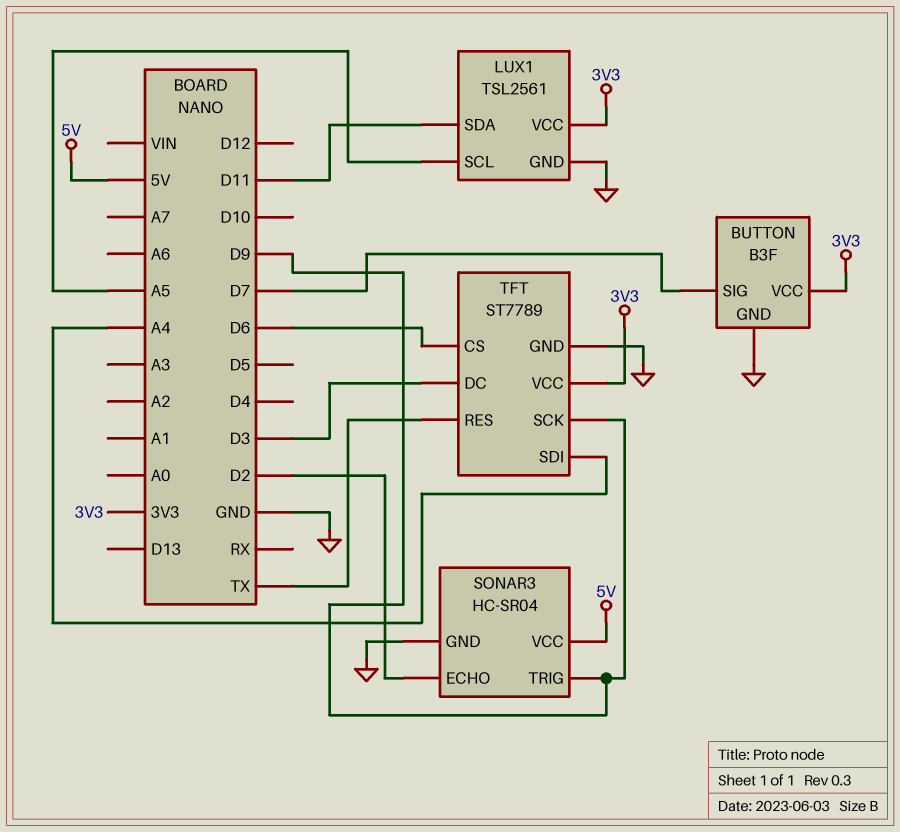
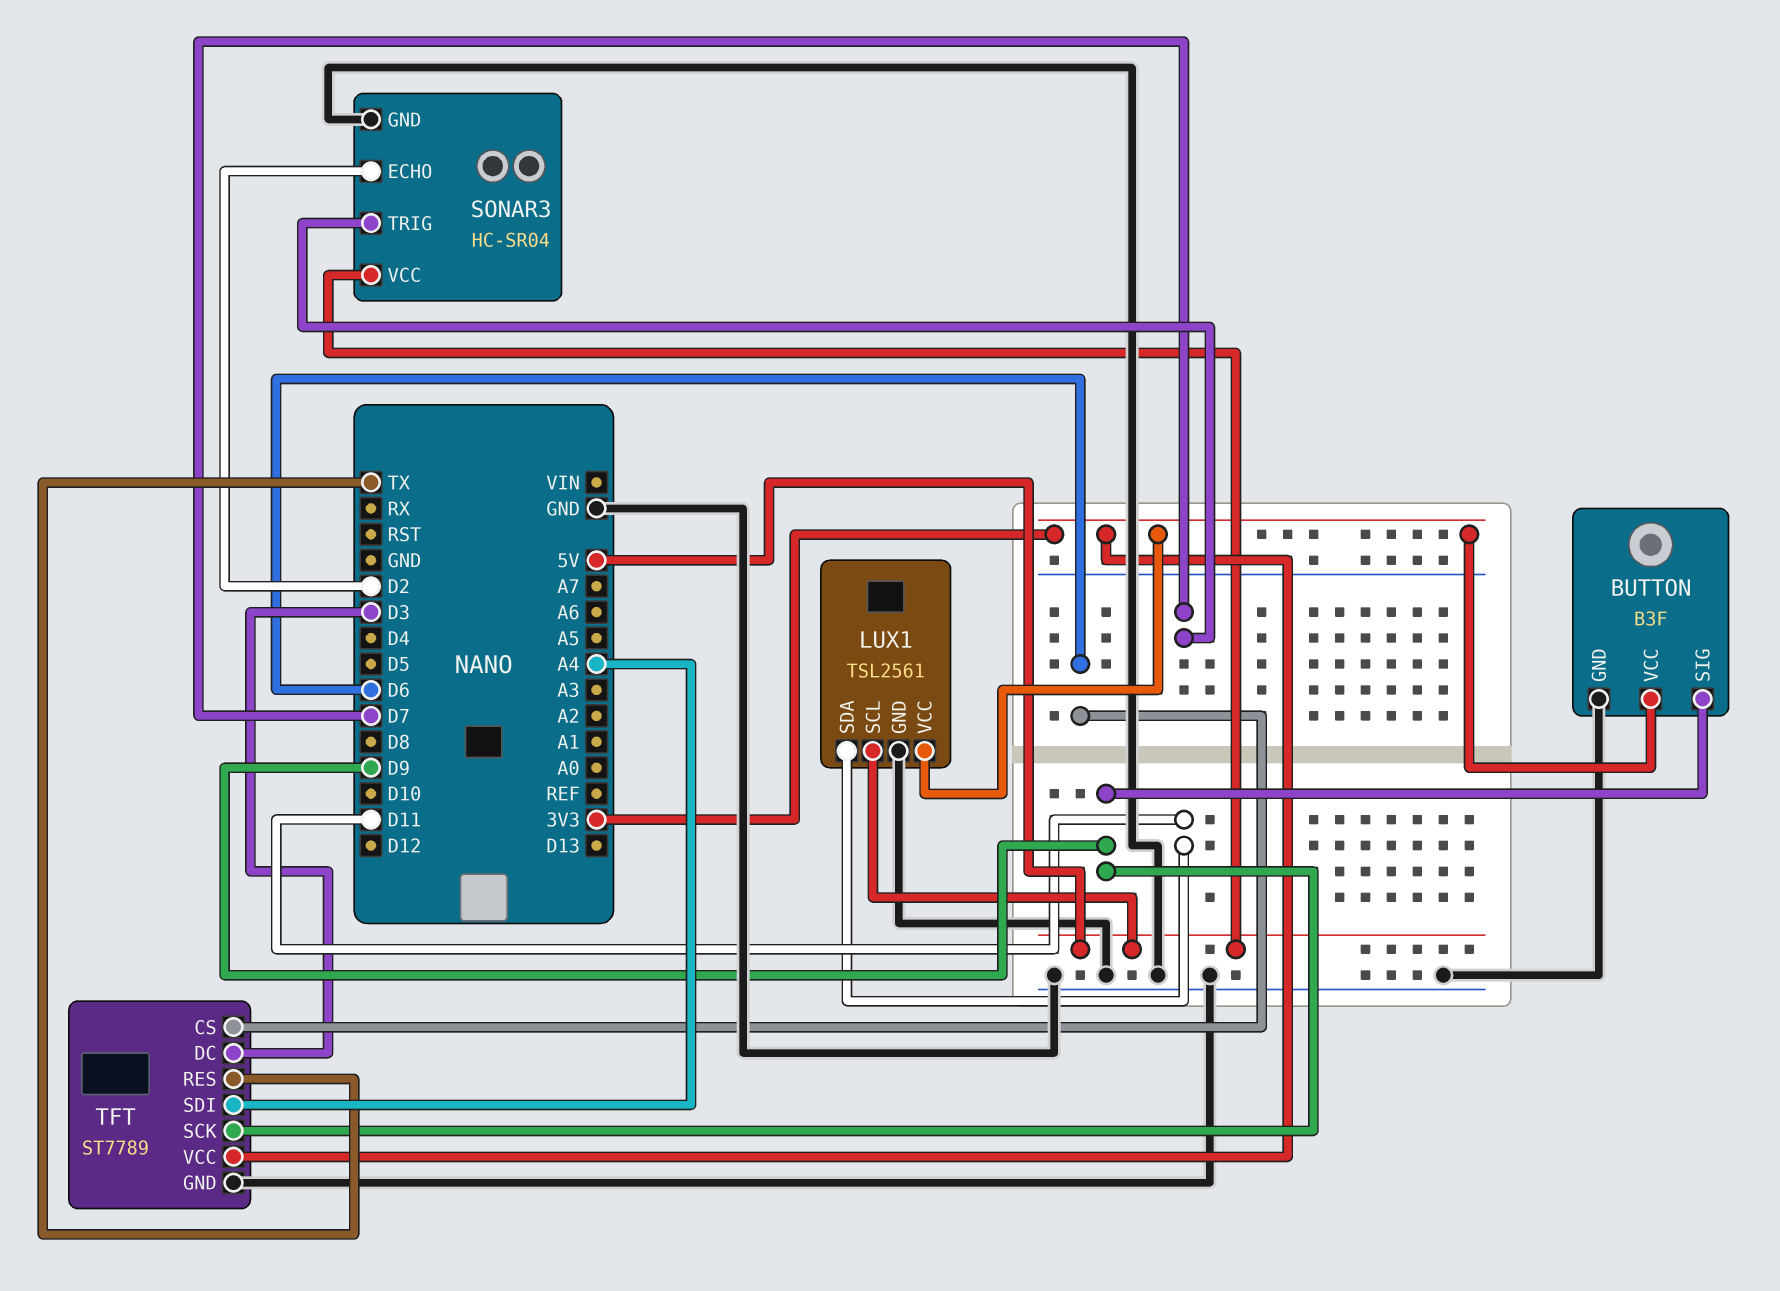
BUTTON pin SIG: D7 -> D9
LUX1 pin SCL: A5 -> 5V
SONAR3 pin TRIG: D9 -> D7

